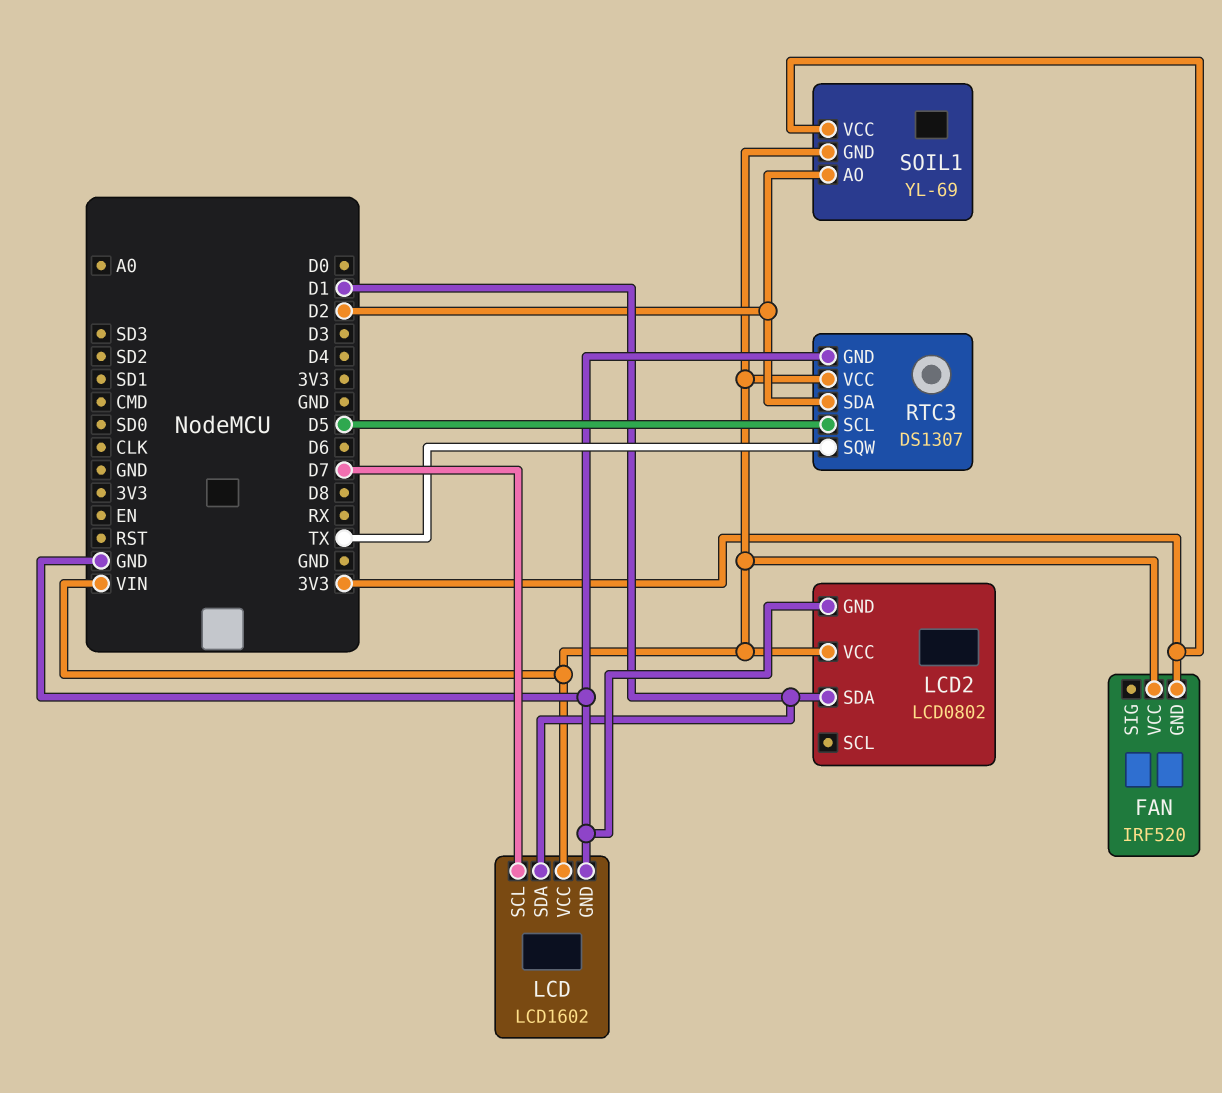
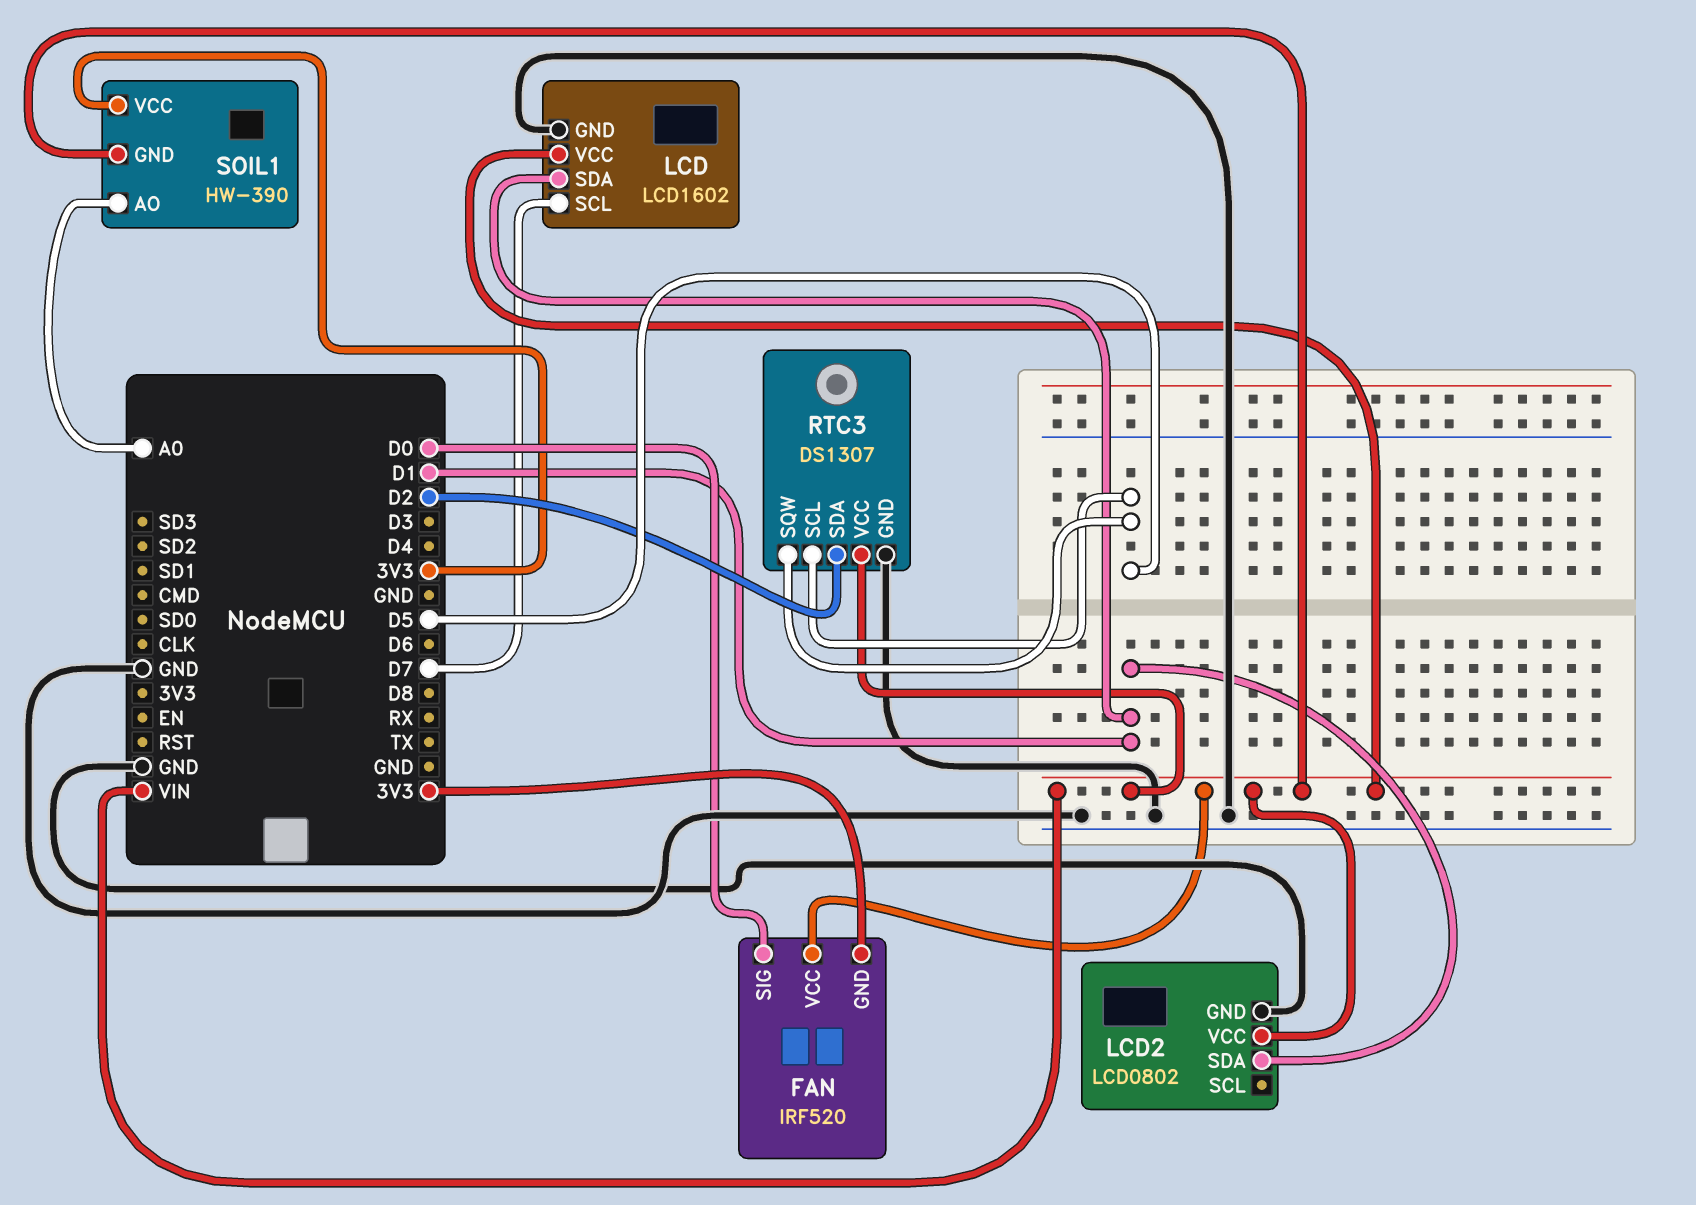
FAN pin SIG: none -> D0
RTC3 pin SQW: TX -> D5
SOIL1: YL-69 -> HW-390
SOIL1 pin AO: D2 -> A0

